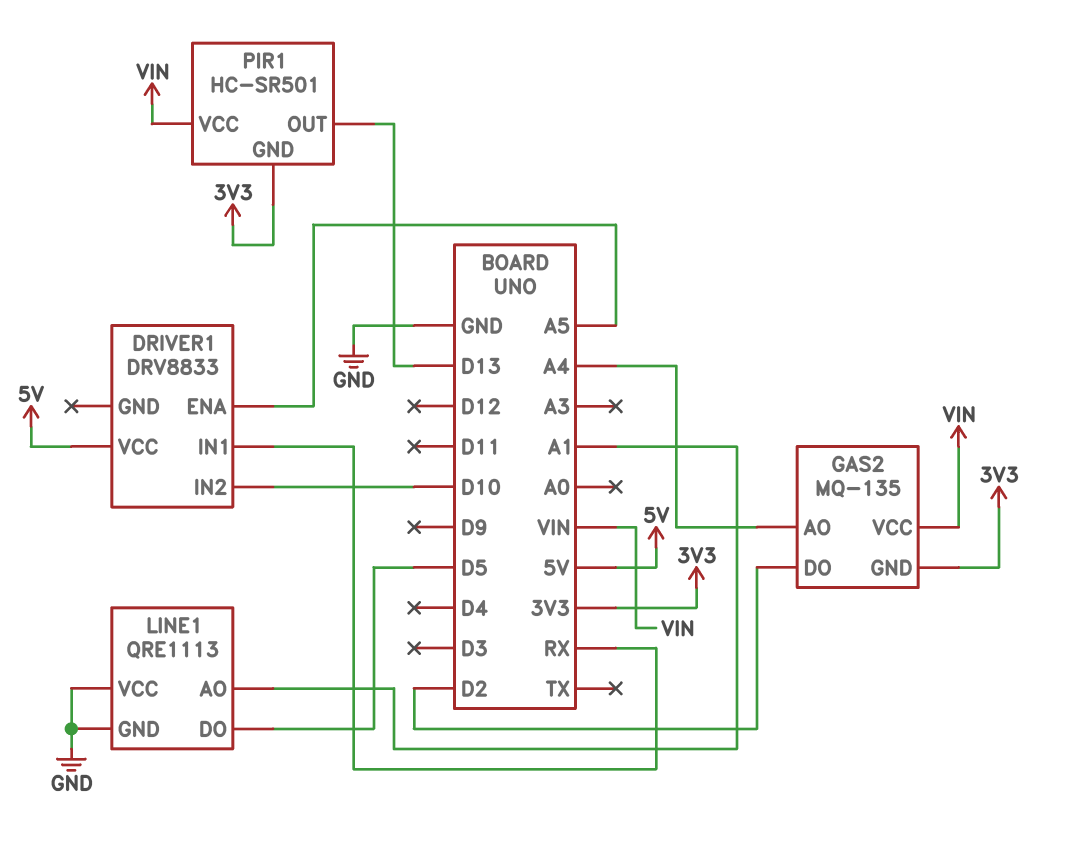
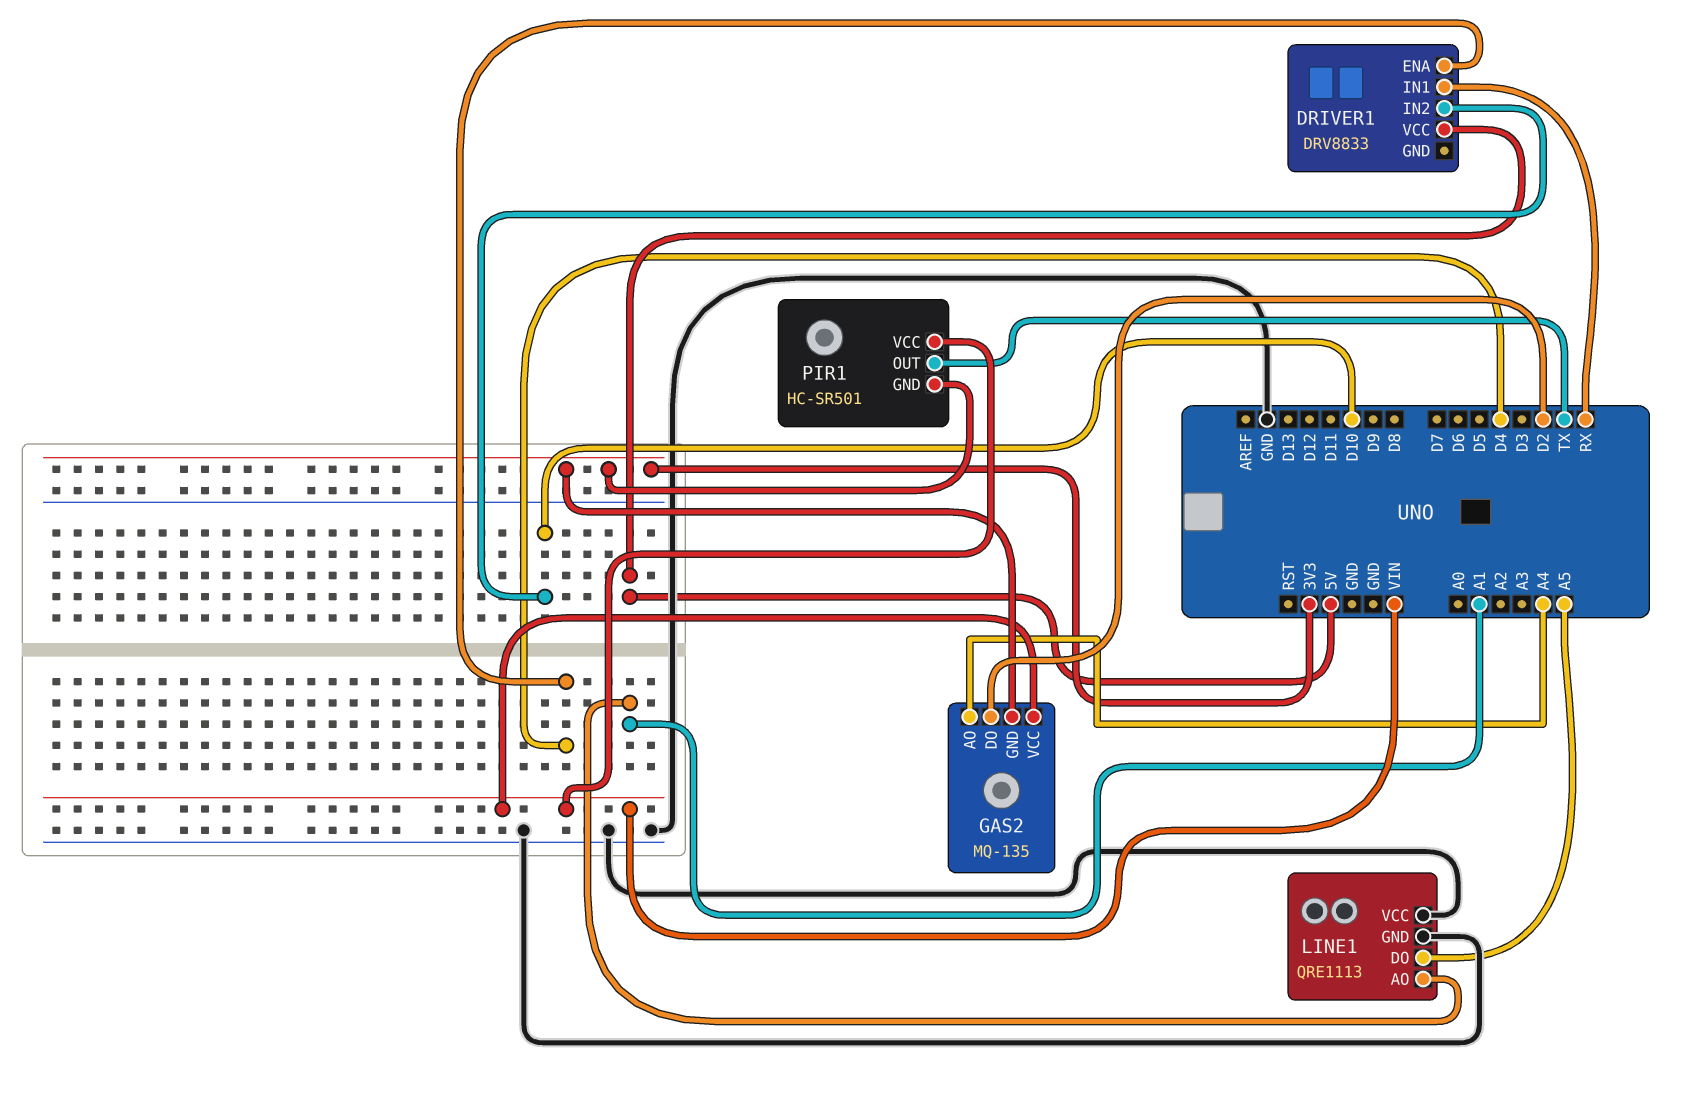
DRIVER1 pin ENA: A5 -> D4
LINE1 pin DO: D5 -> A5
PIR1 pin OUT: D13 -> TX

